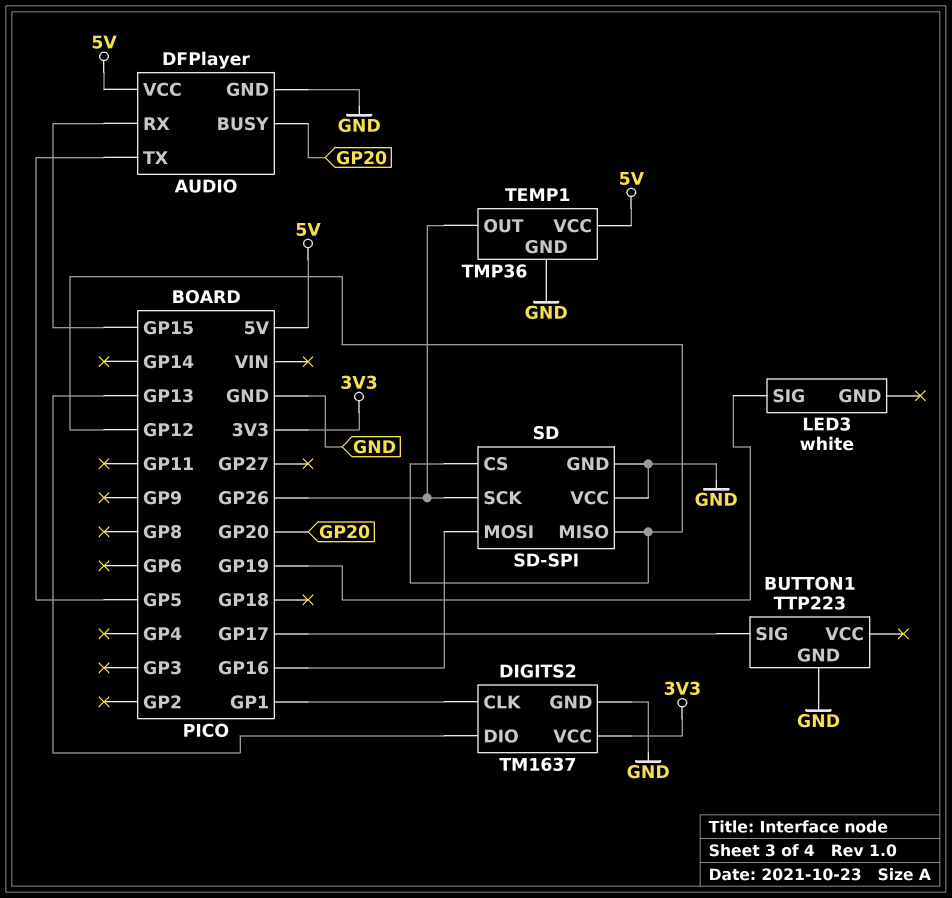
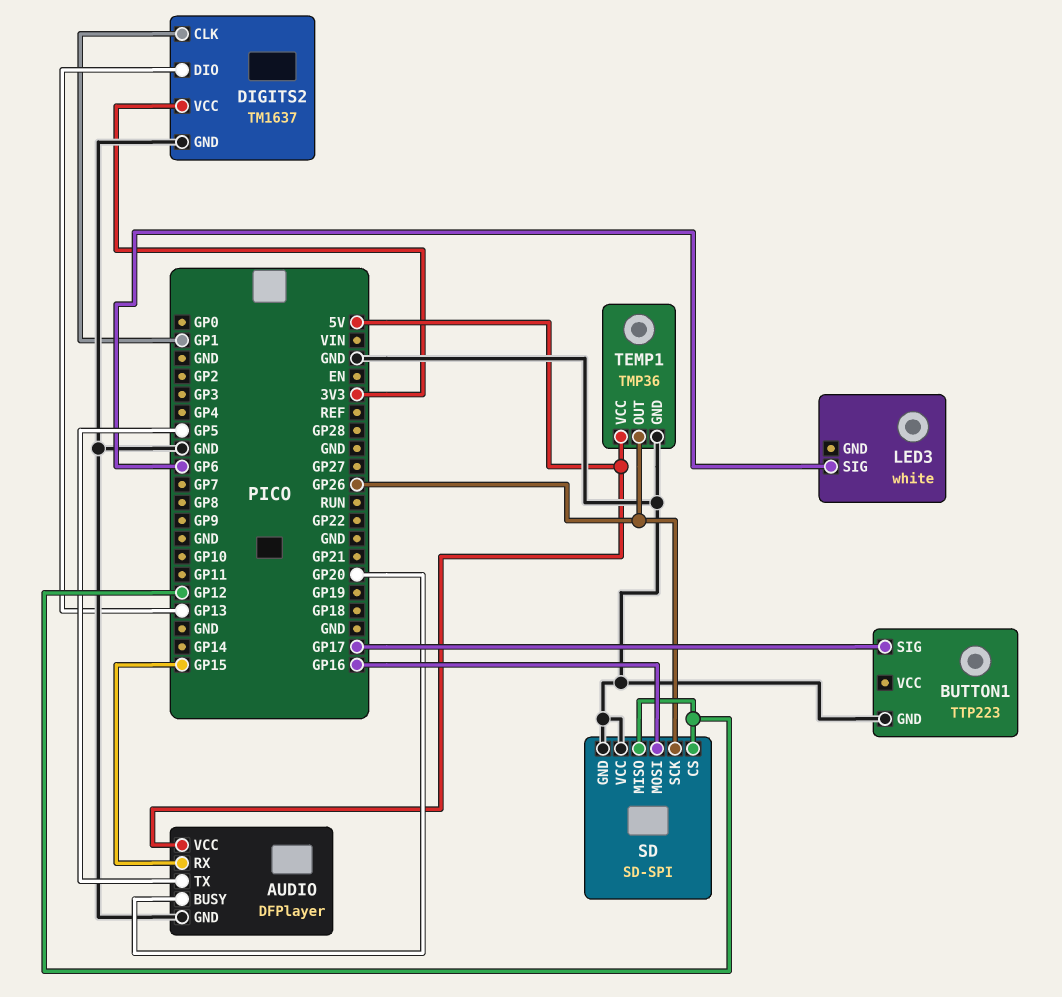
LED3 pin SIG: GP19 -> GP6

